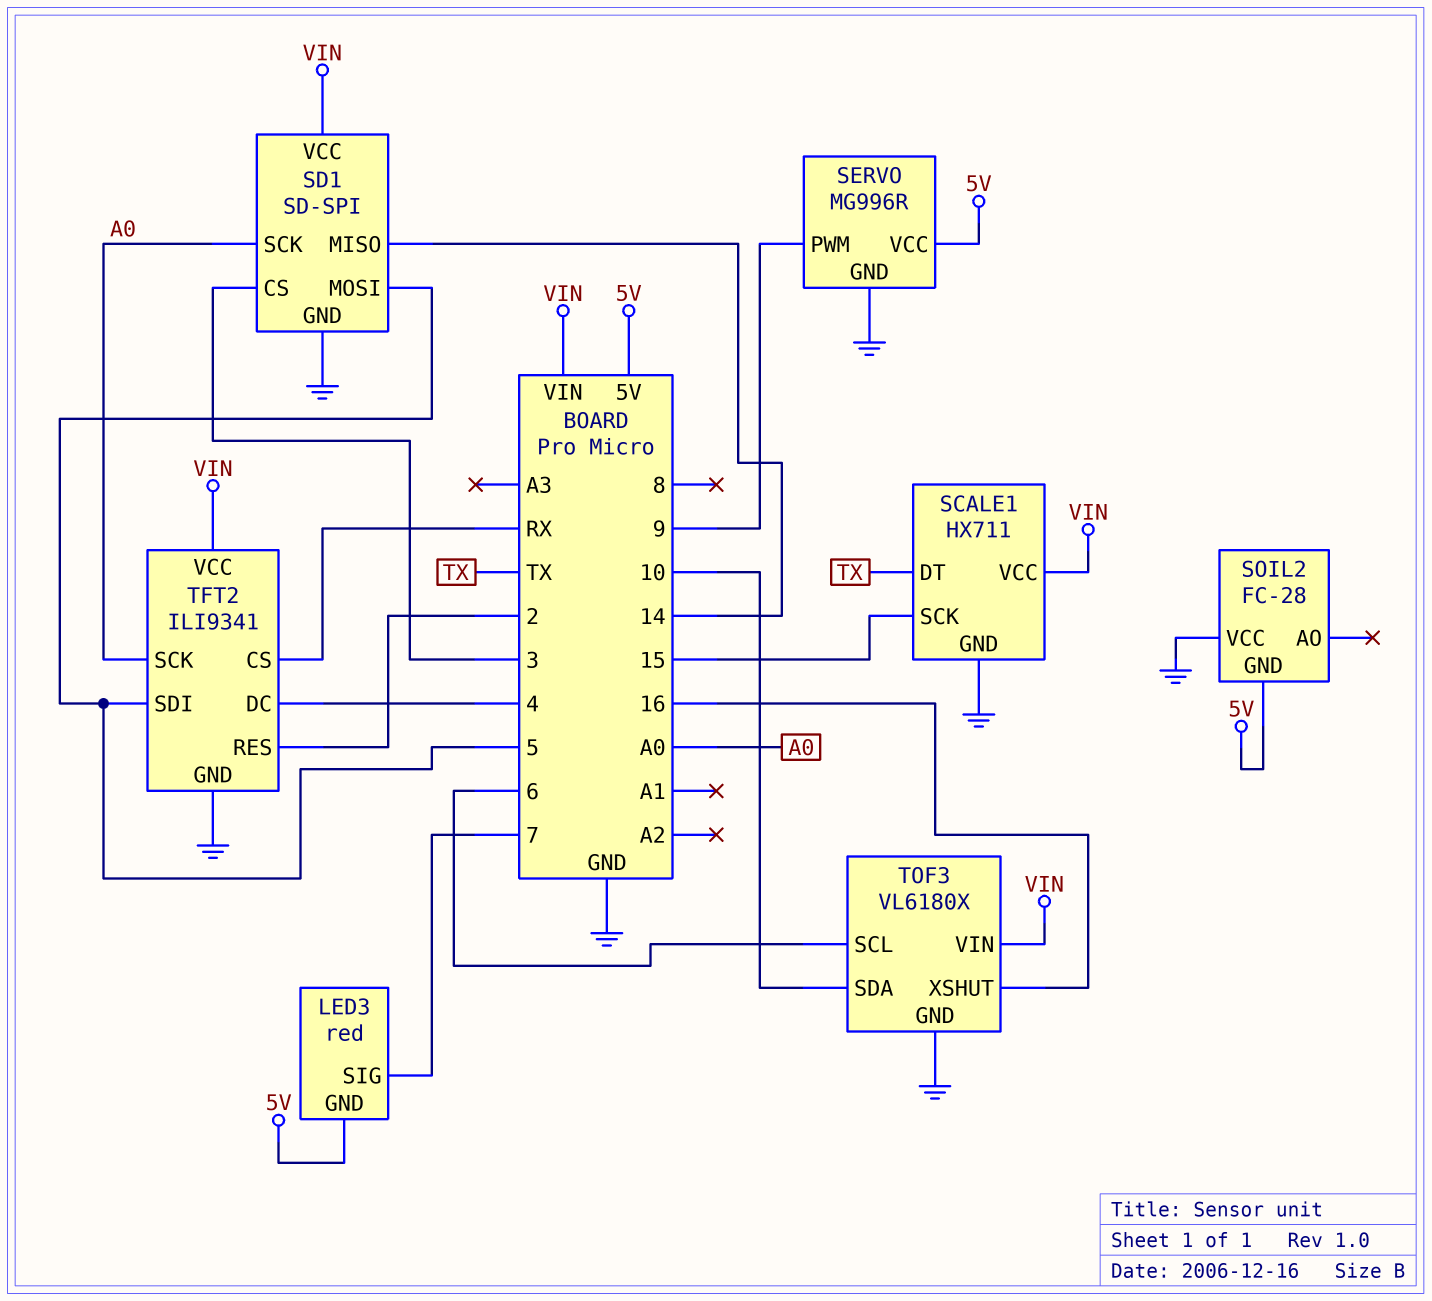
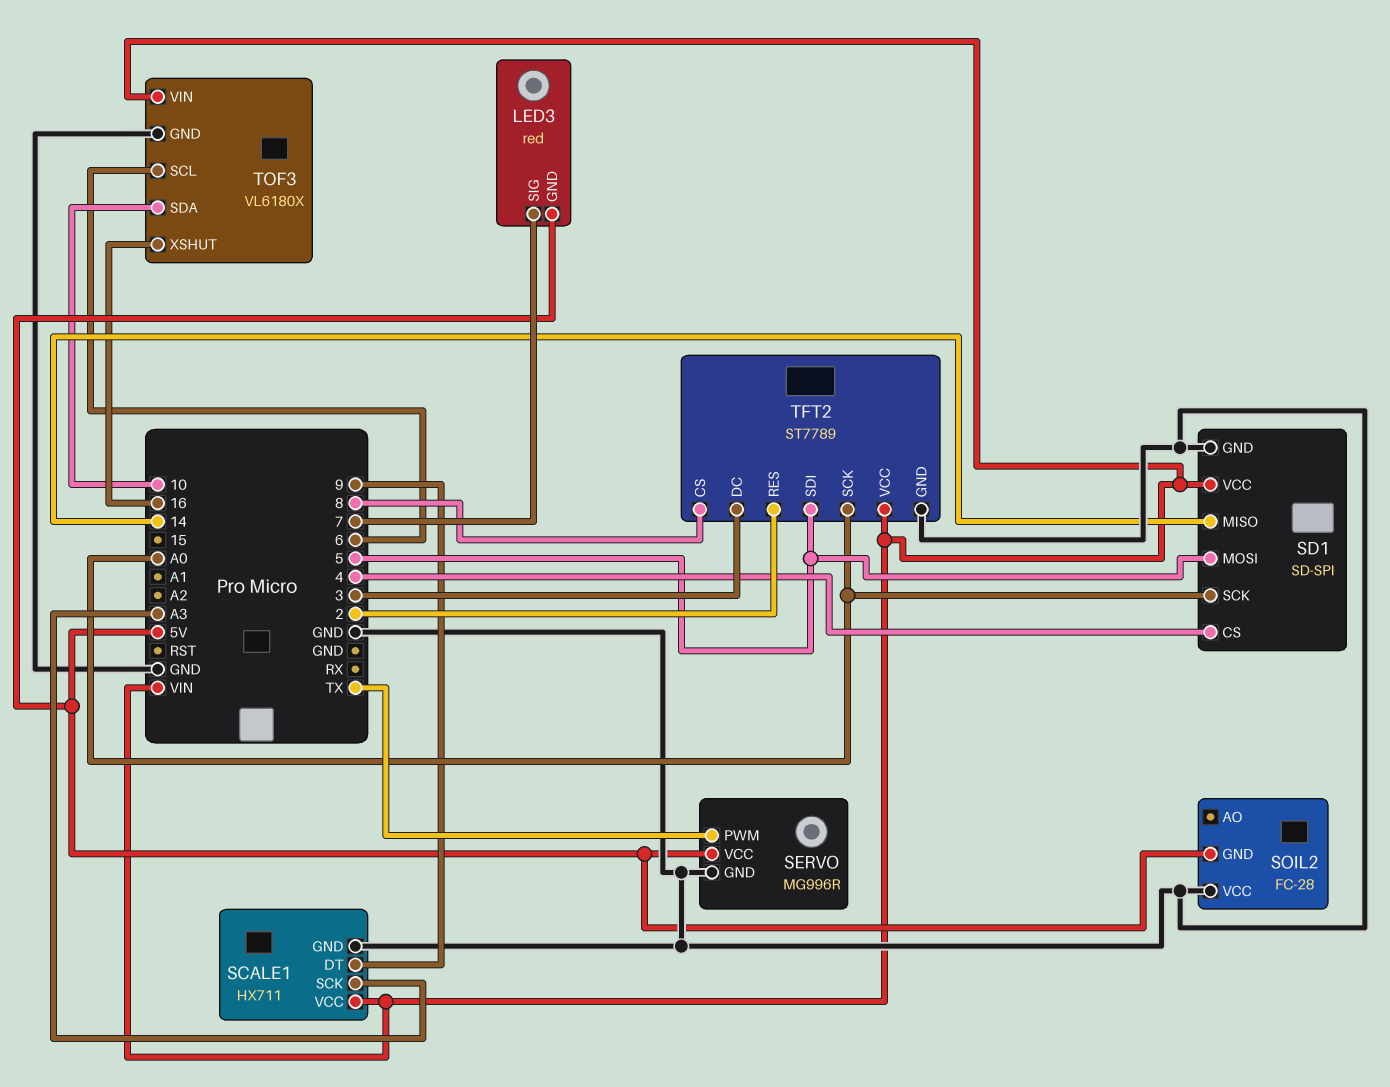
SCALE1 pin DT: TX -> 9
SCALE1 pin SCK: 15 -> A3
SD1 pin CS: 3 -> 4
SERVO pin PWM: 9 -> TX
TFT2: ILI9341 -> ST7789
TFT2 pin CS: RX -> 8
TFT2 pin DC: 4 -> 3

